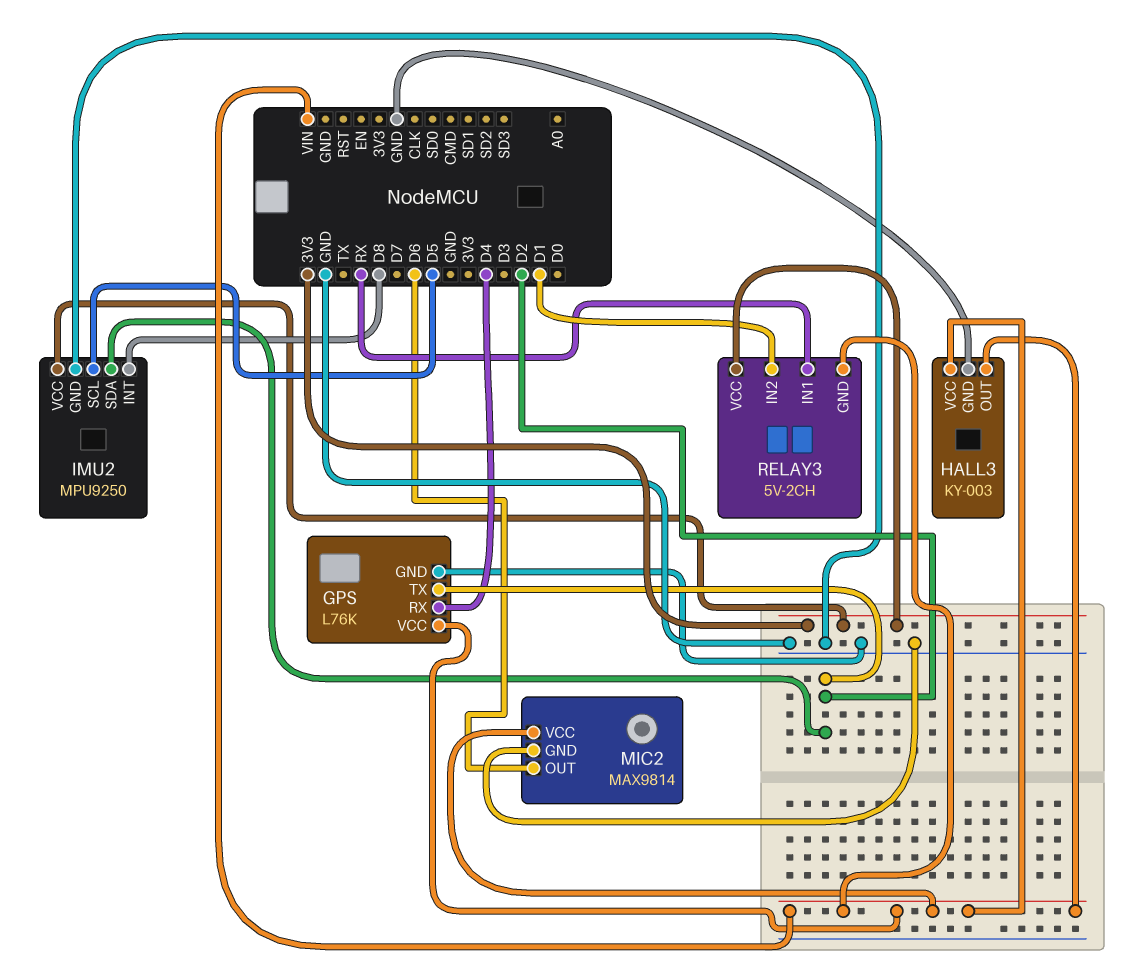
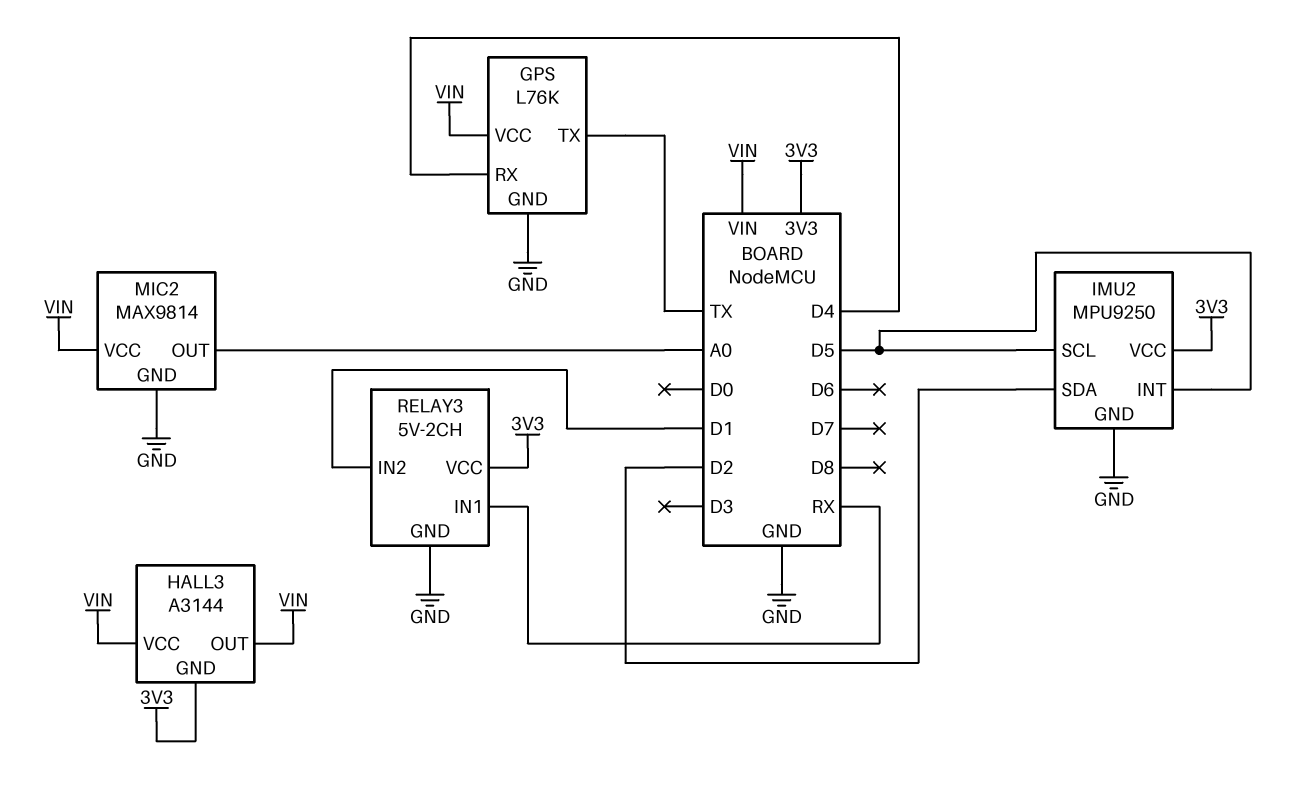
GPS pin TX: D2 -> TX
HALL3: KY-003 -> A3144
HALL3 pin GND: GND -> 3V3
IMU2 pin INT: D8 -> D5
MIC2 pin OUT: D6 -> A0
RELAY3 pin GND: VIN -> GND

